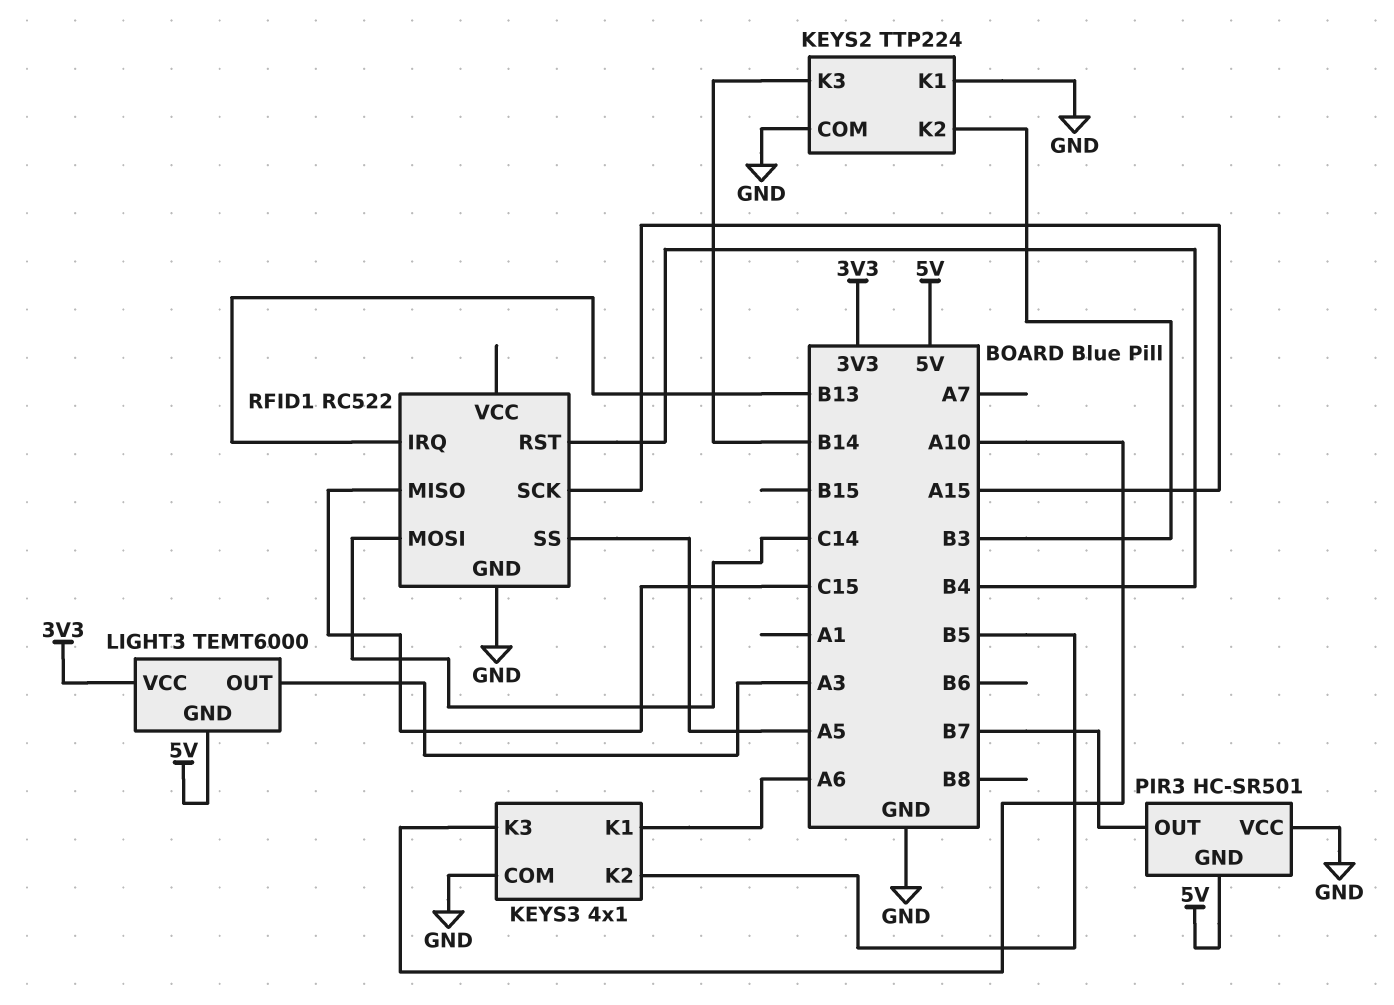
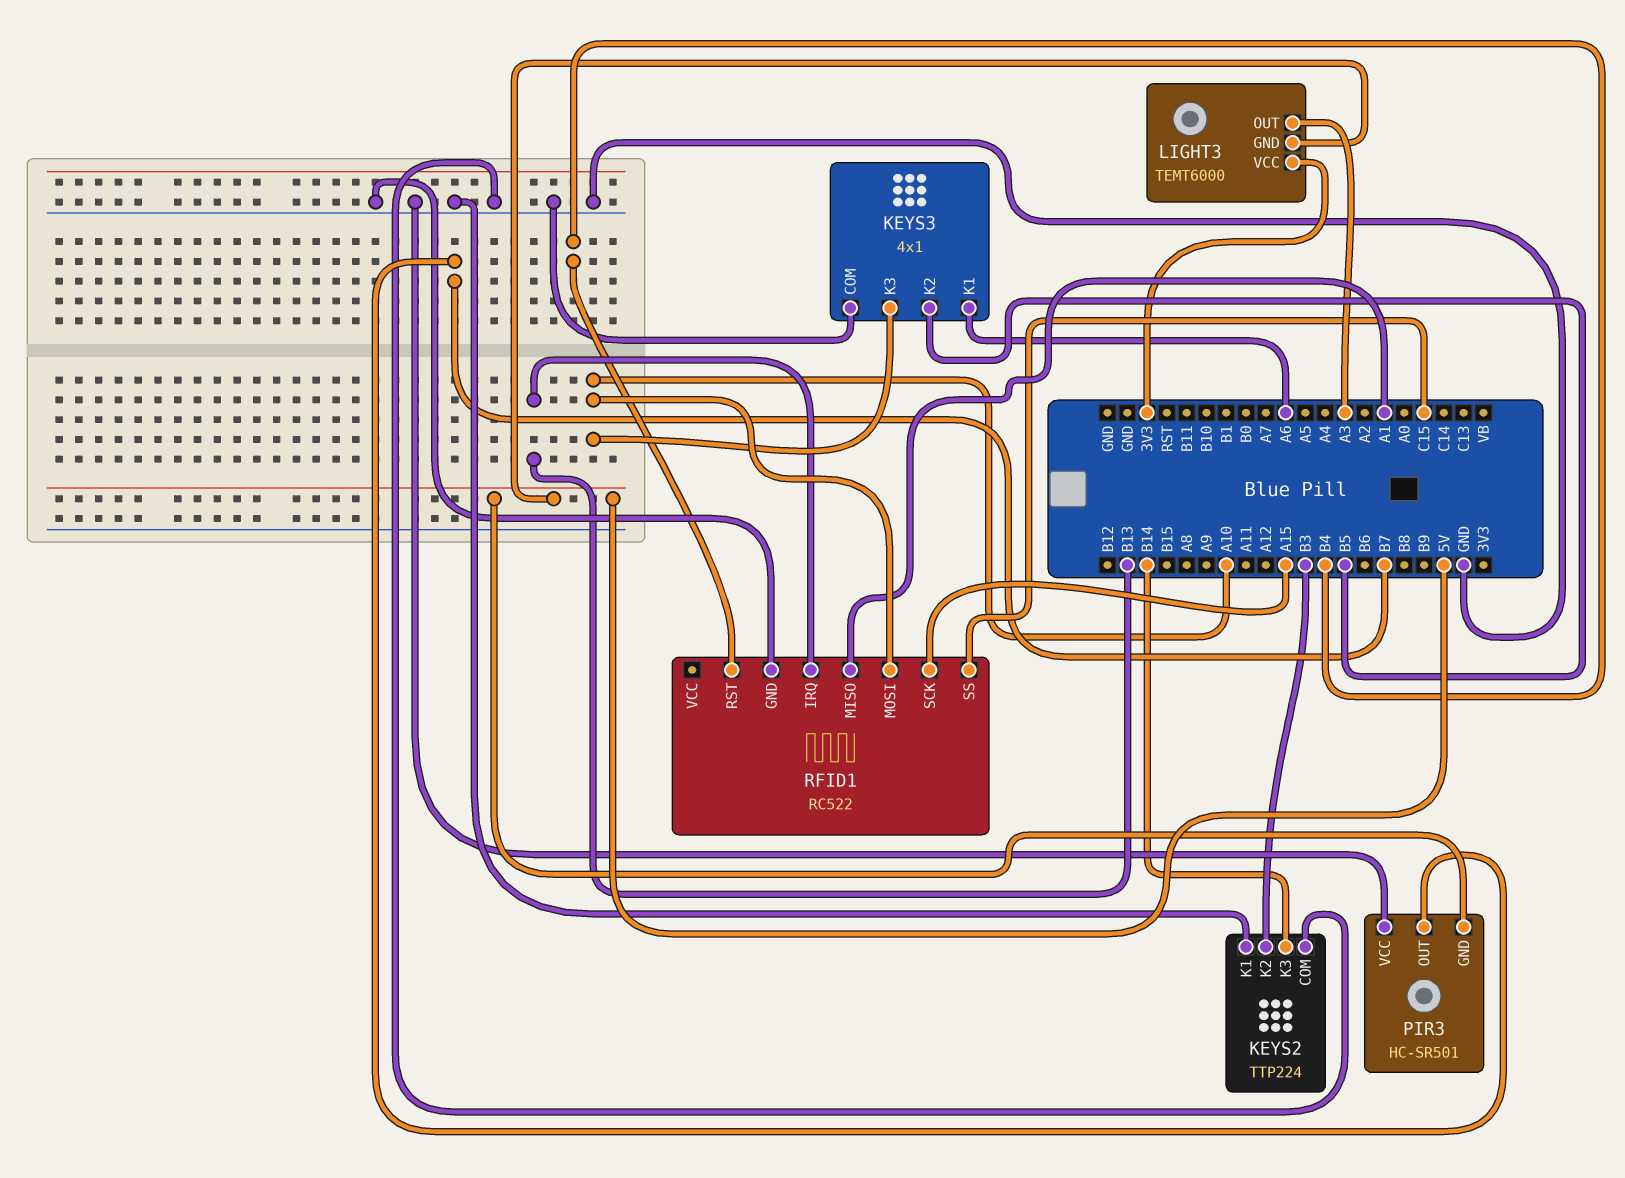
RFID1 pin MISO: C15 -> A1
RFID1 pin MOSI: C14 -> A10
RFID1 pin SS: A5 -> C15

